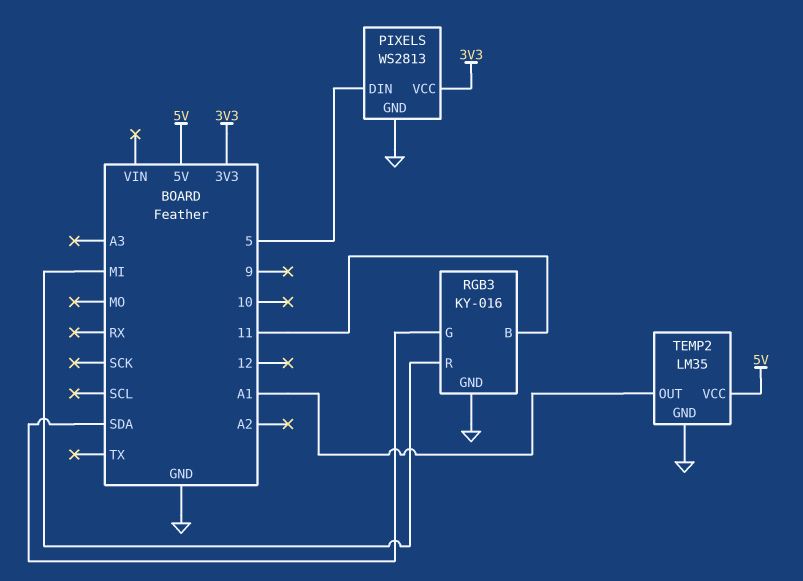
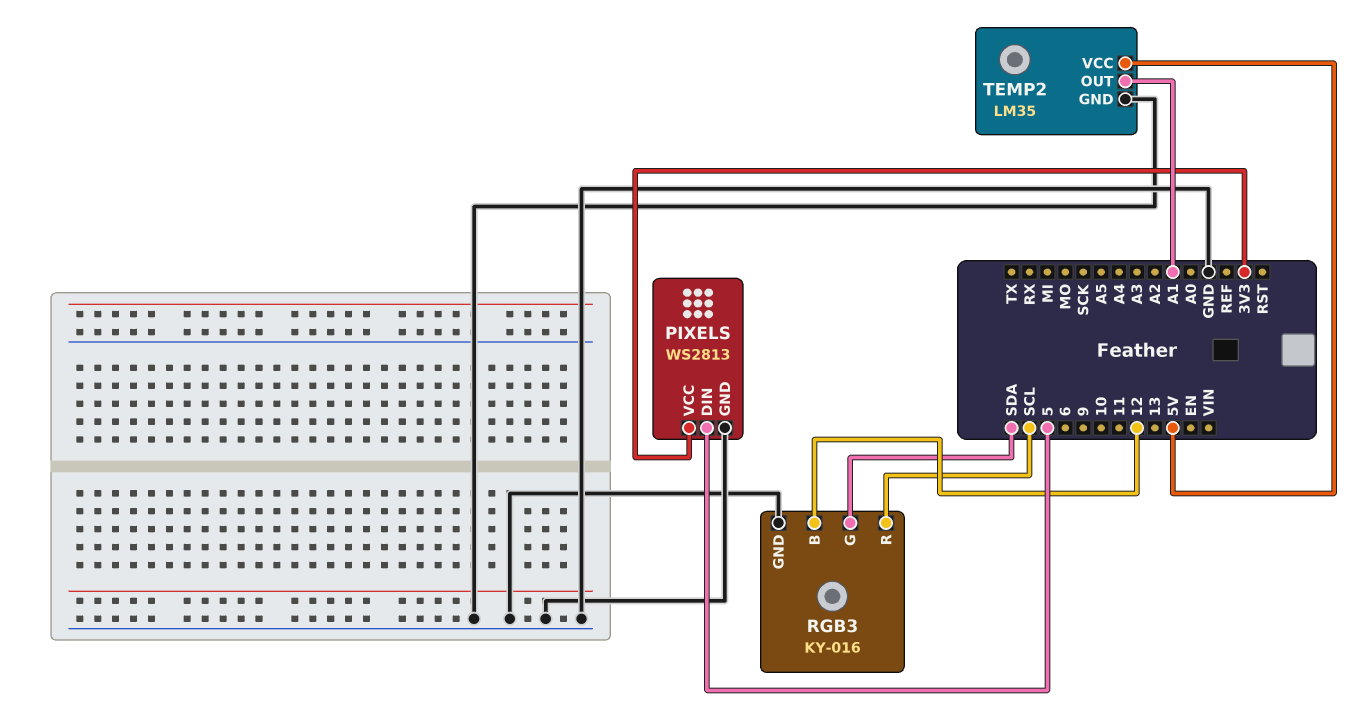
RGB3 pin B: 11 -> 12
RGB3 pin R: MI -> SCL

